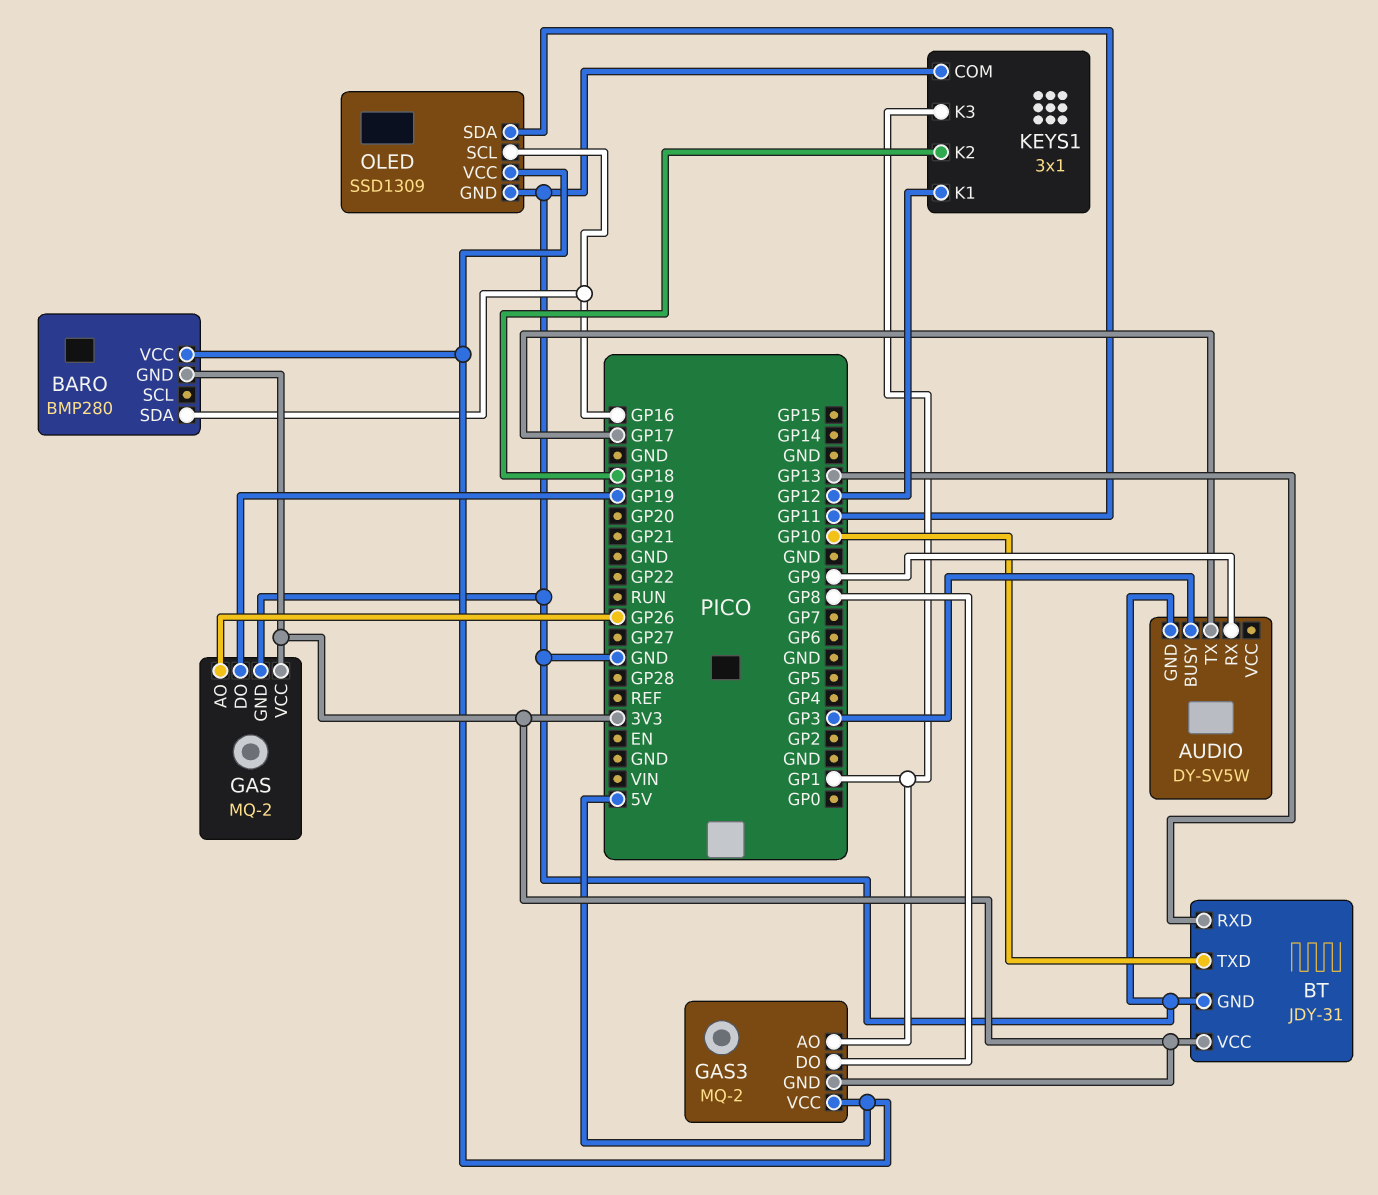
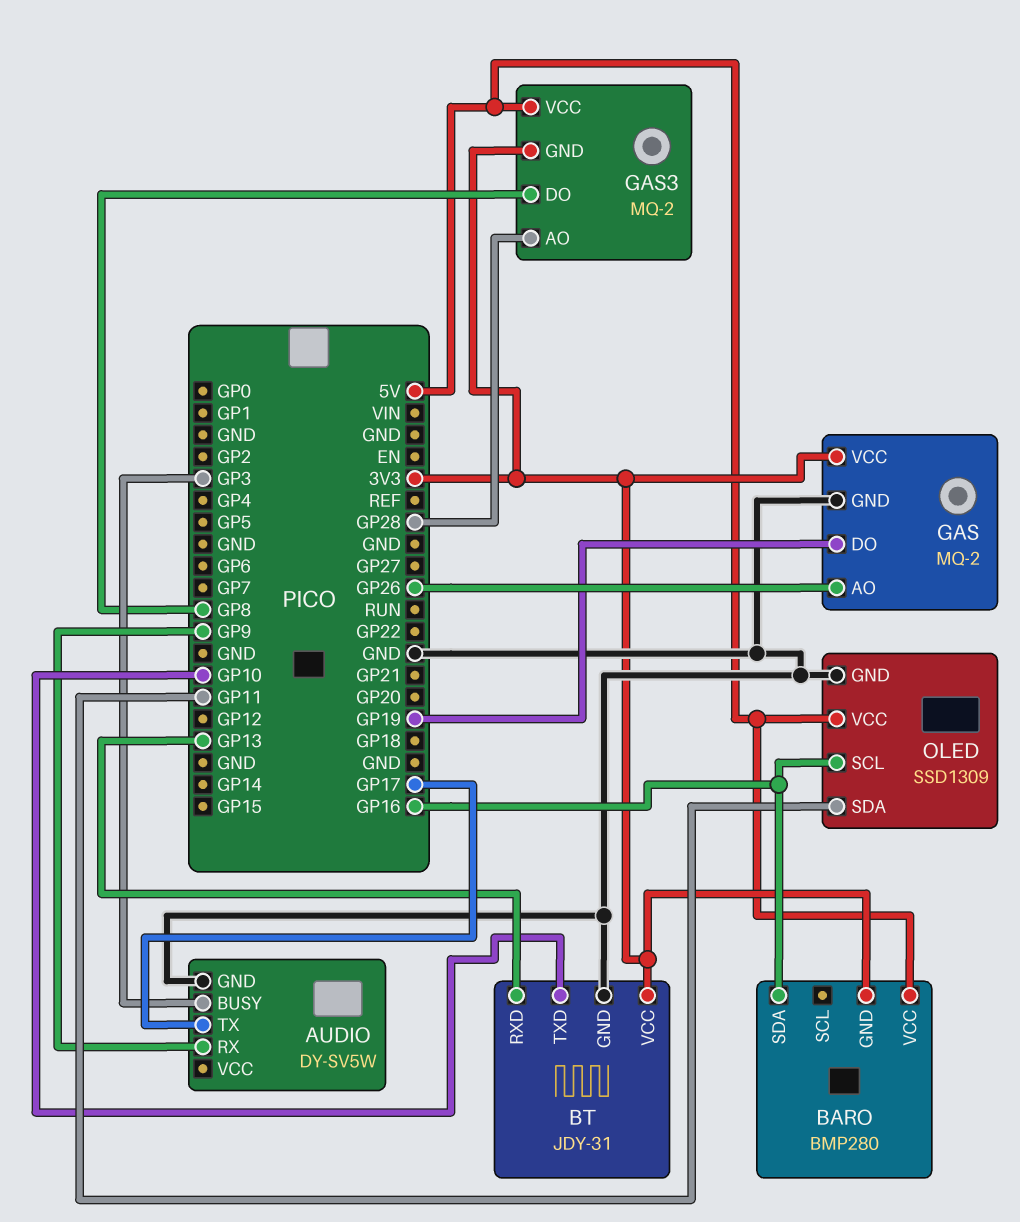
GAS3 pin AO: GP1 -> GP28
KEYS1: 3x1 -> none
KEYS1 pin COM: GND -> none
KEYS1 pin K1: GP12 -> none
KEYS1 pin K2: GP18 -> none
KEYS1 pin K3: GP1 -> none

